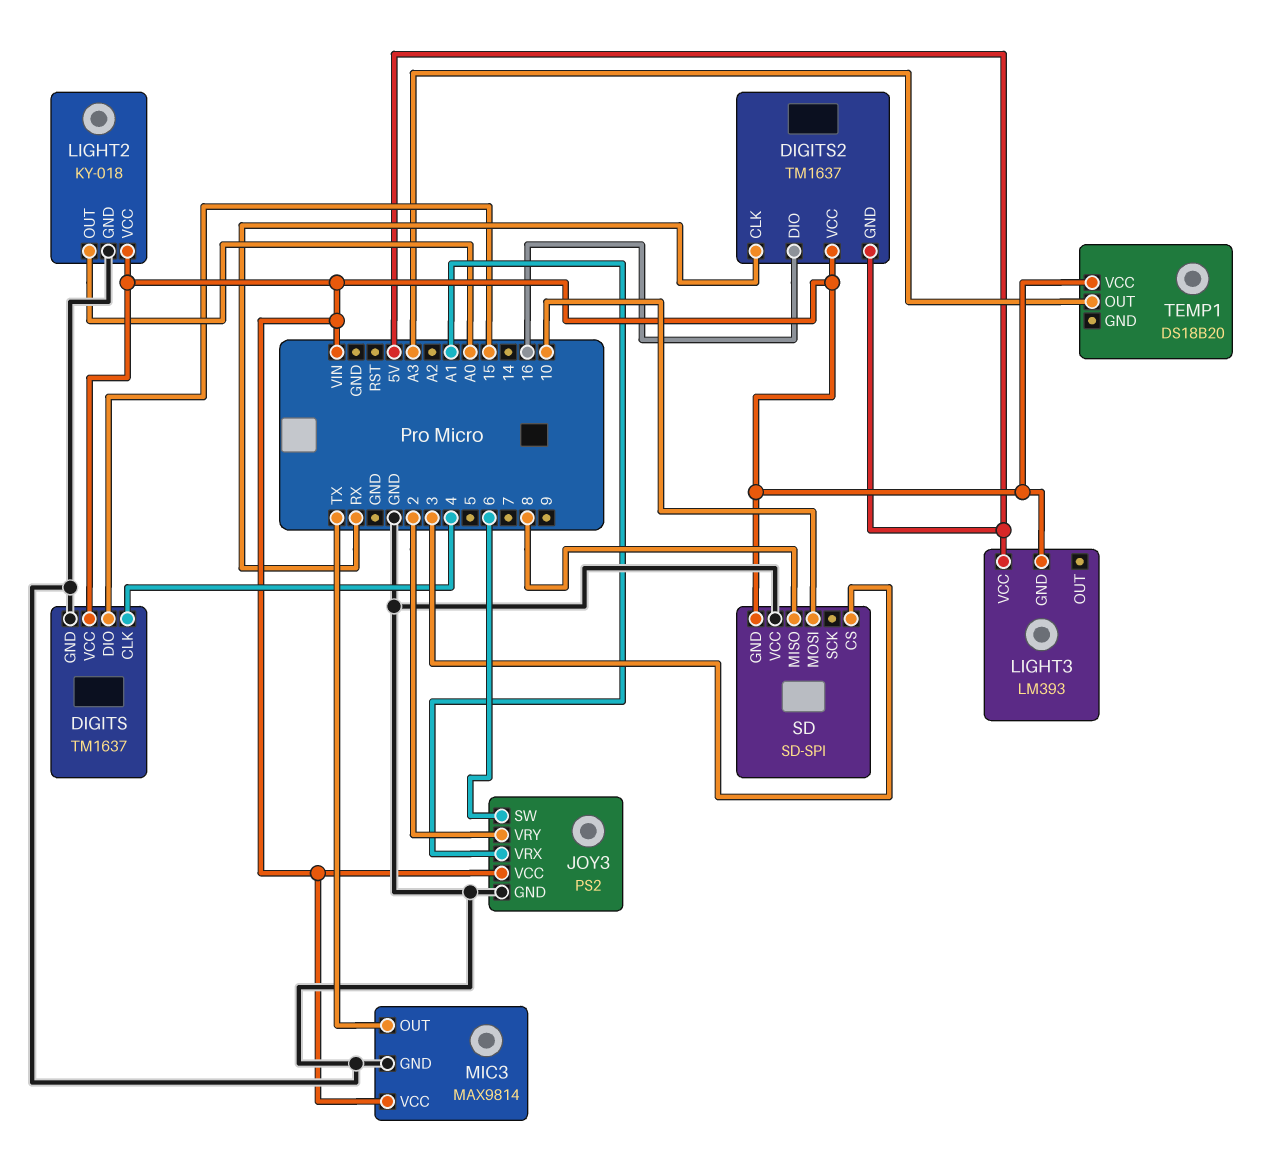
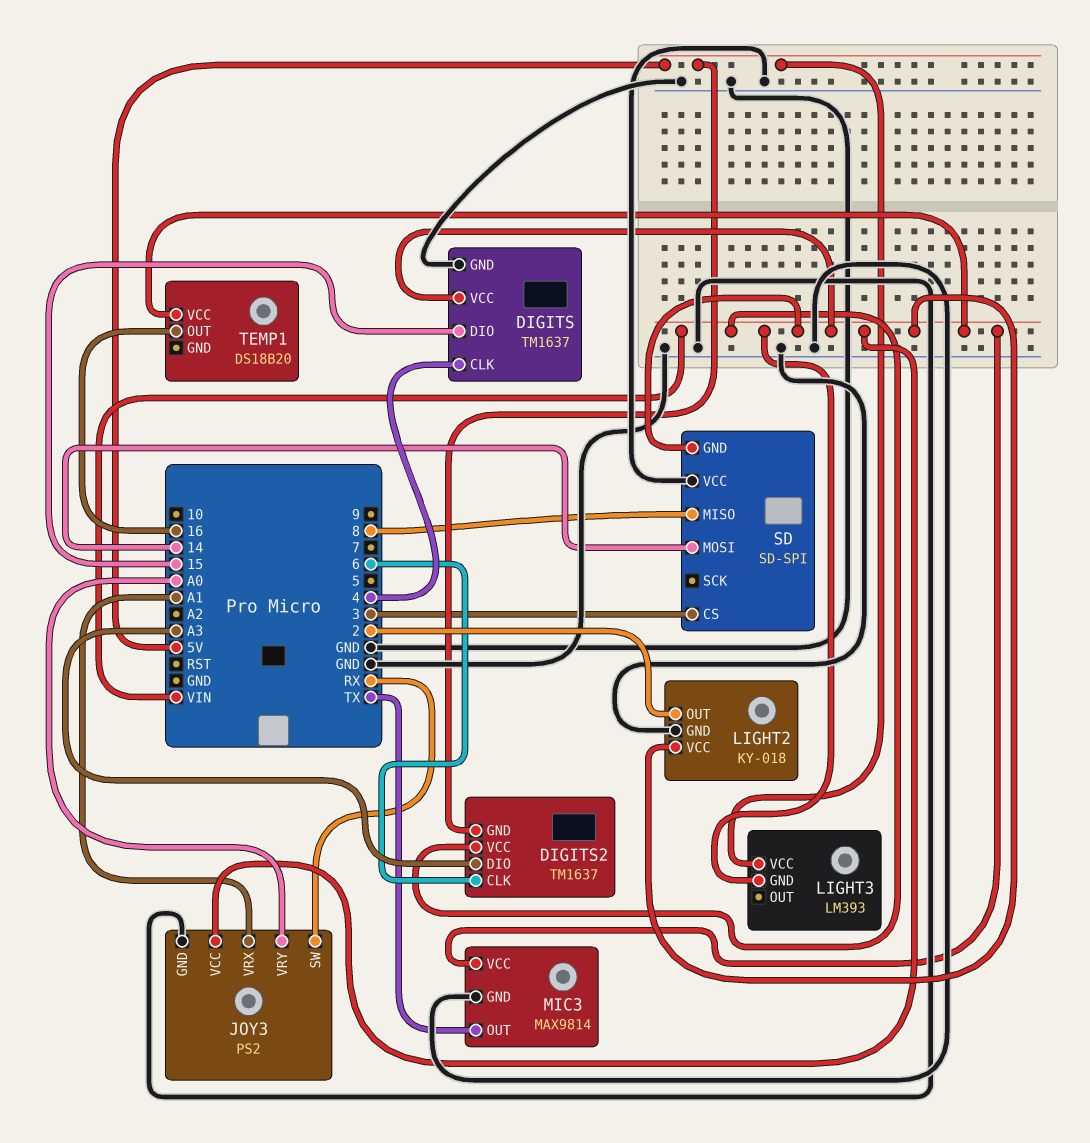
DIGITS2 pin CLK: RX -> 6
DIGITS2 pin DIO: 16 -> A3
JOY3 pin SW: 6 -> RX
JOY3 pin VRY: 2 -> A0
LIGHT2 pin OUT: A0 -> 2
SD pin MOSI: 10 -> 14
TEMP1 pin OUT: A3 -> 16

